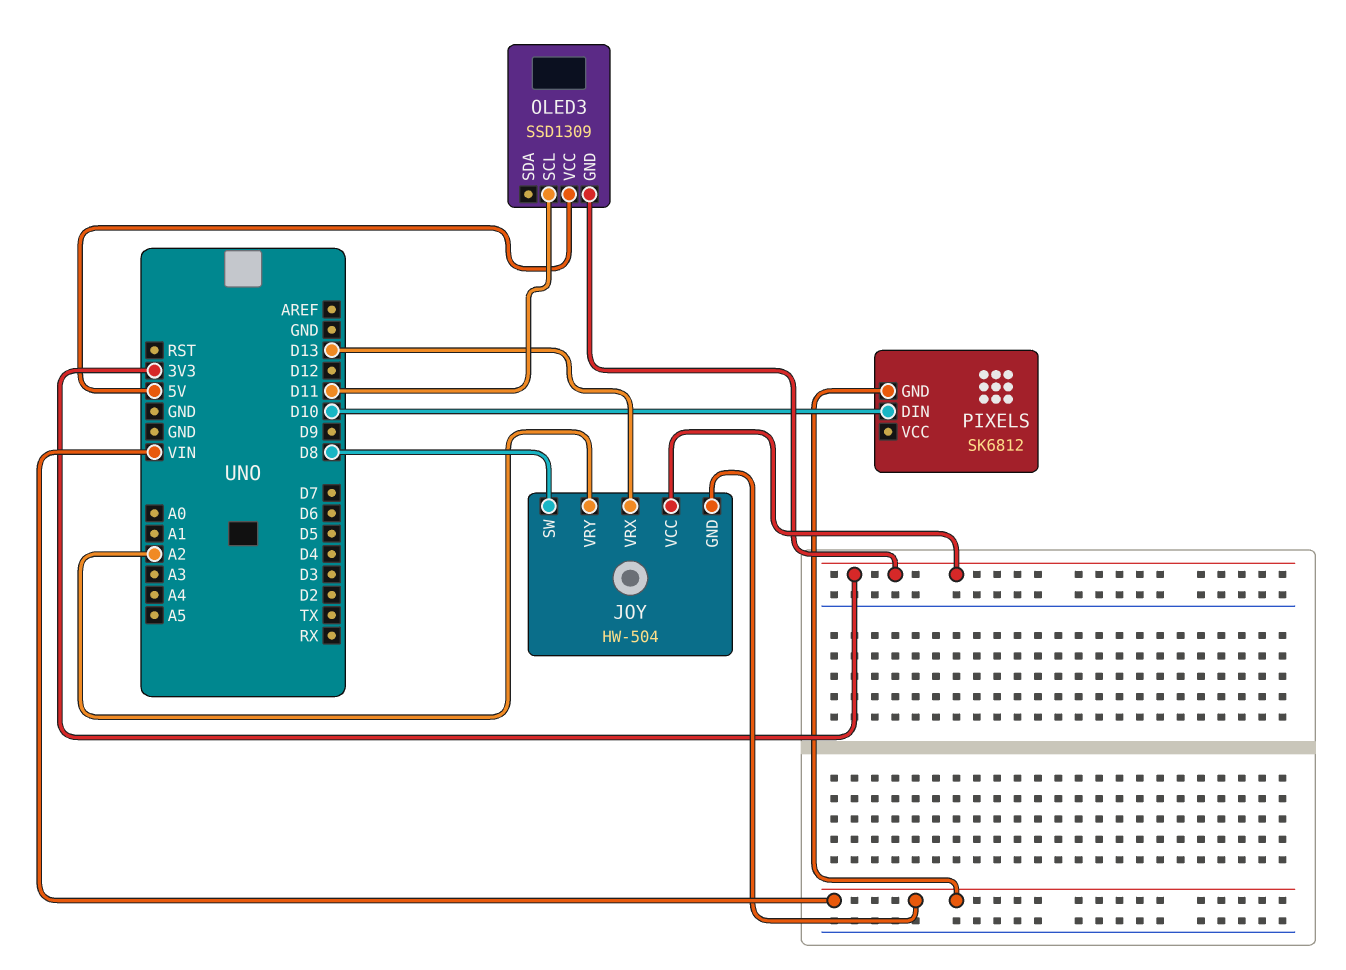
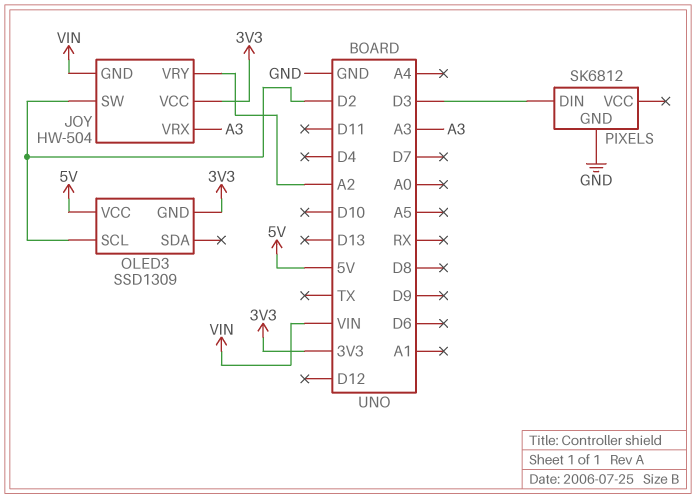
JOY pin SW: D8 -> D2
JOY pin VRX: D13 -> A3
OLED3 pin SCL: D11 -> D2
PIXELS pin DIN: D10 -> D3
PIXELS pin GND: VIN -> GND

